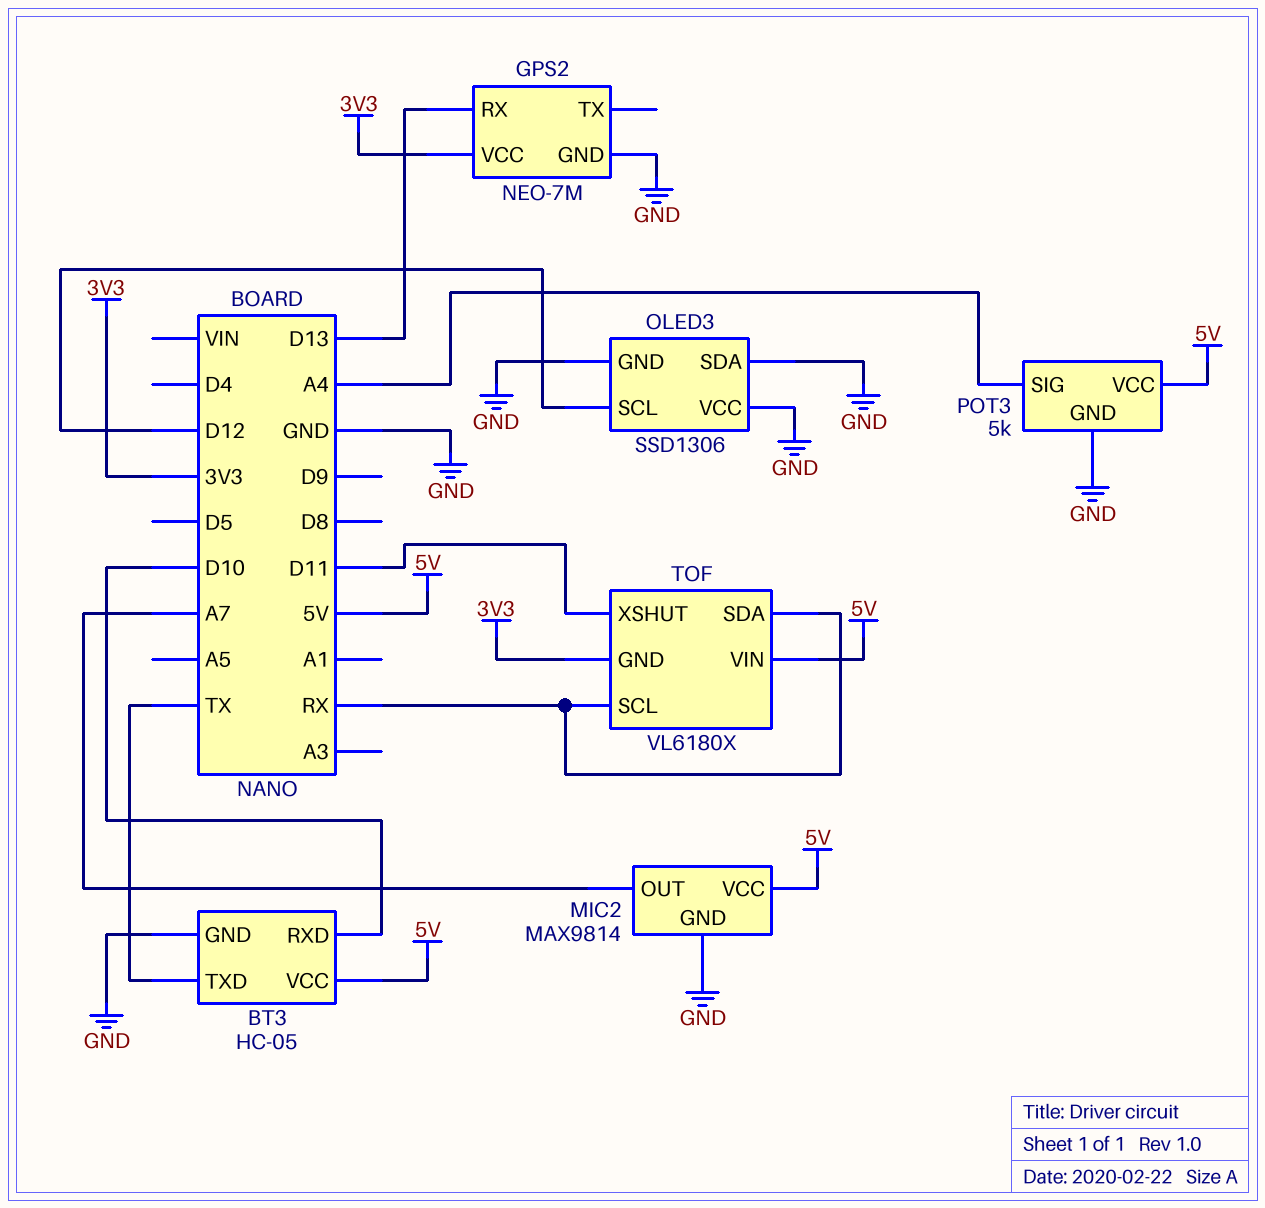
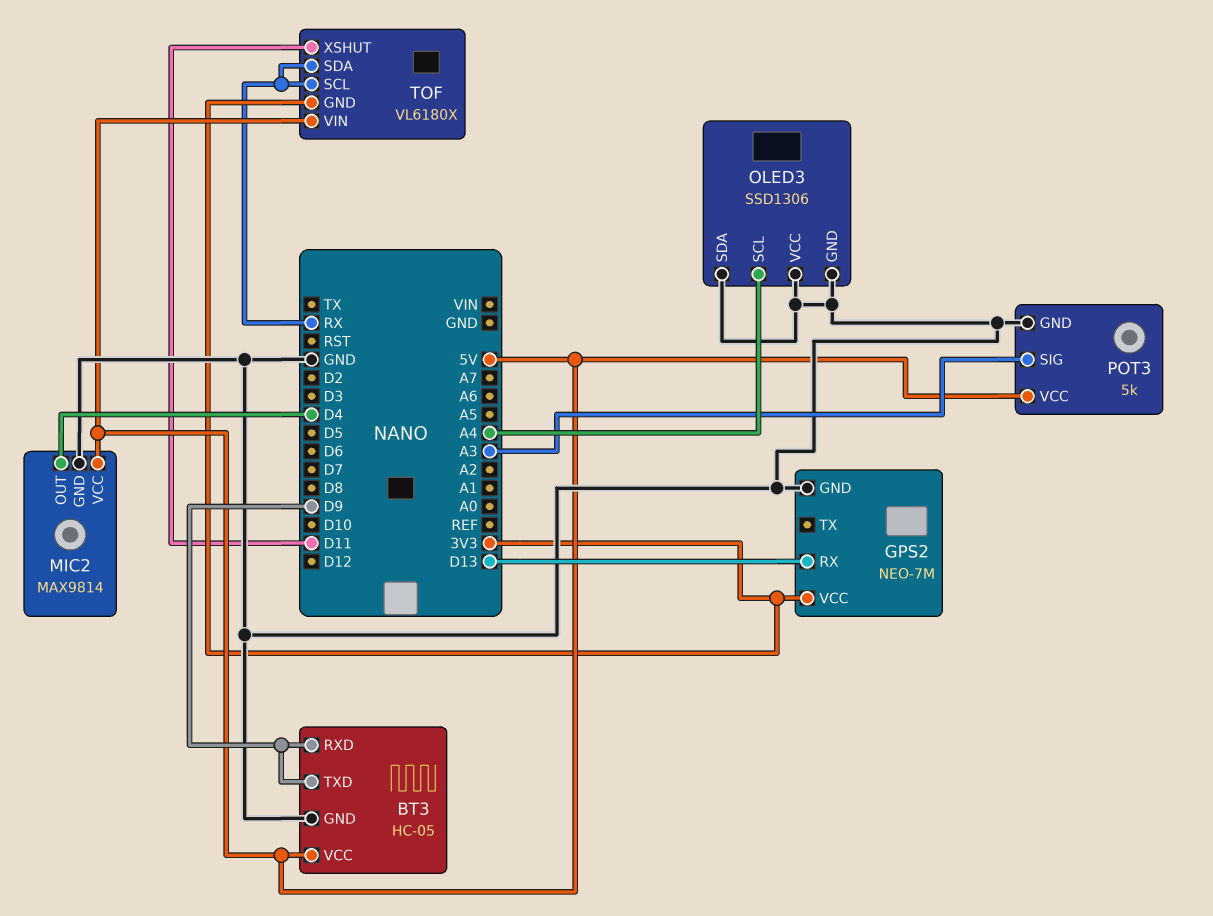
BT3 pin RXD: D10 -> D9
BT3 pin TXD: TX -> D9
MIC2 pin OUT: A7 -> D4
OLED3 pin SCL: D12 -> A4
POT3 pin SIG: A4 -> A3

